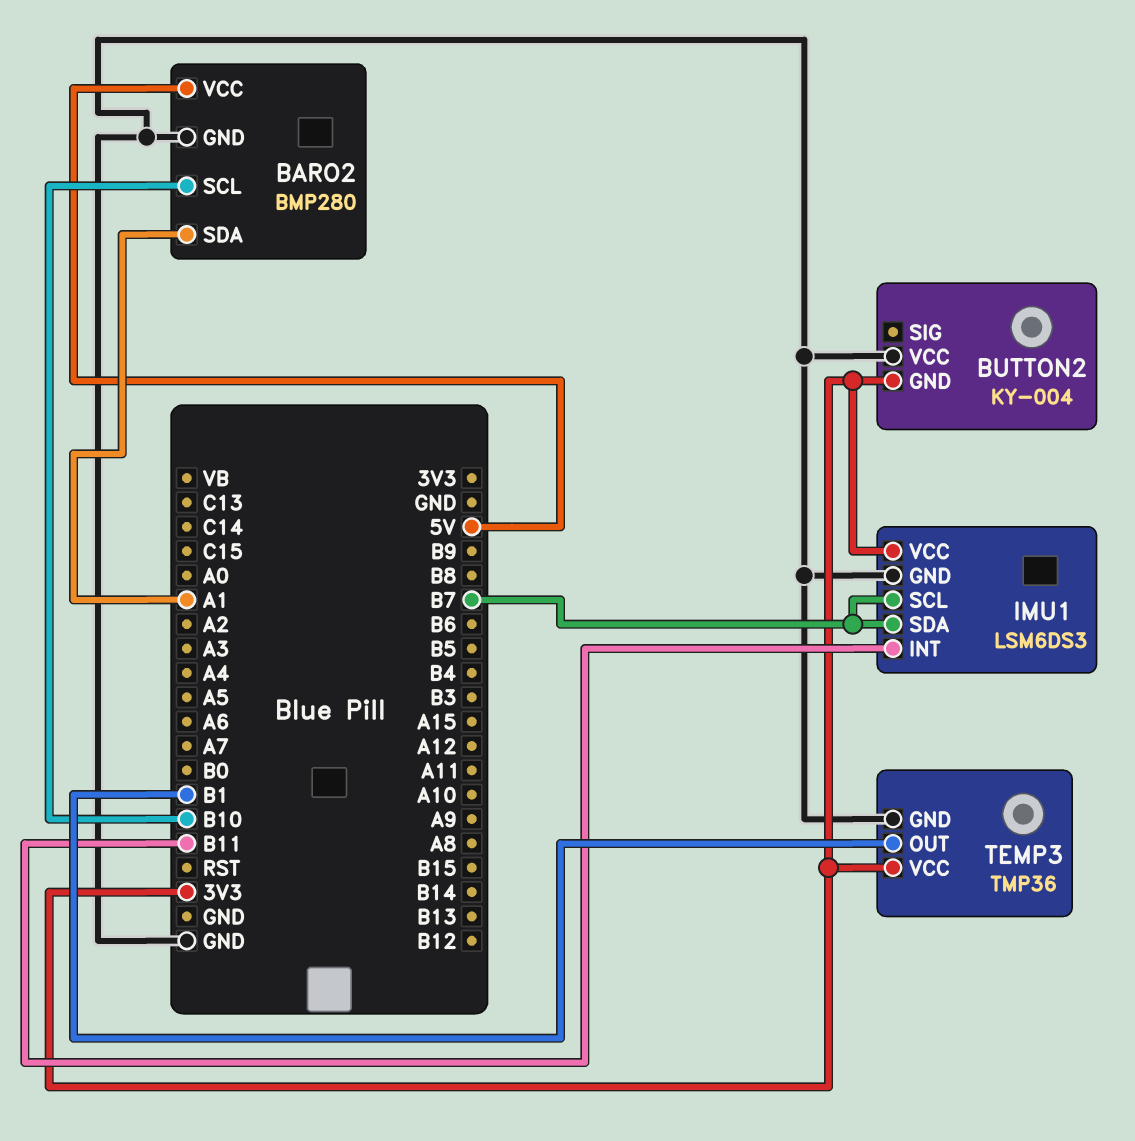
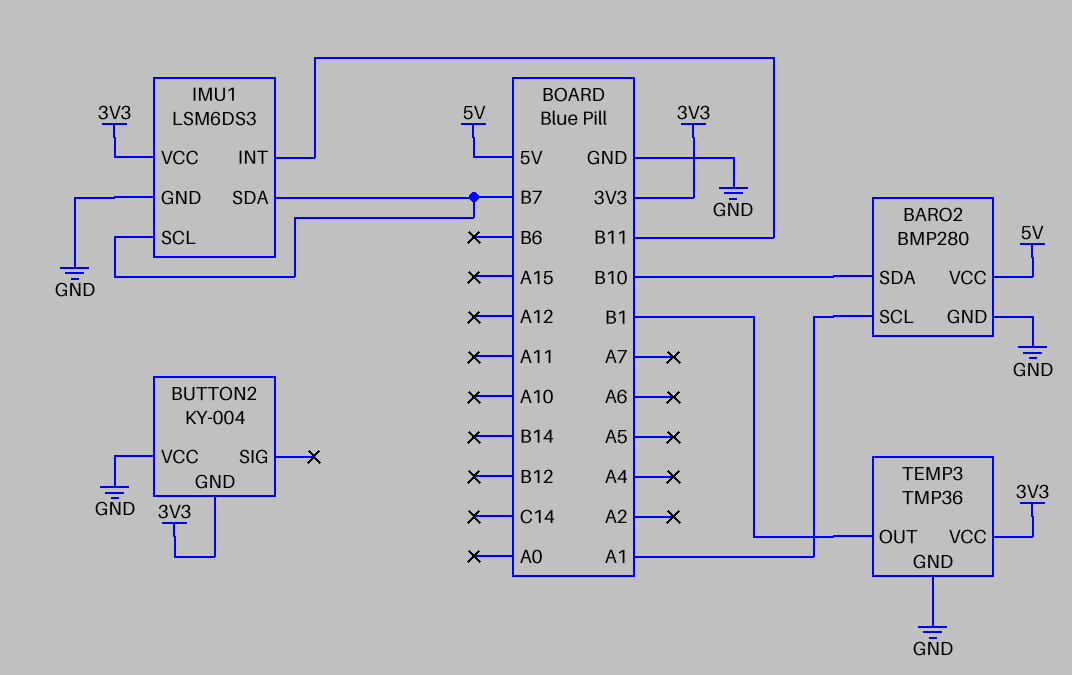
BARO2 pin SCL: B10 -> A1
BARO2 pin SDA: A1 -> B10

